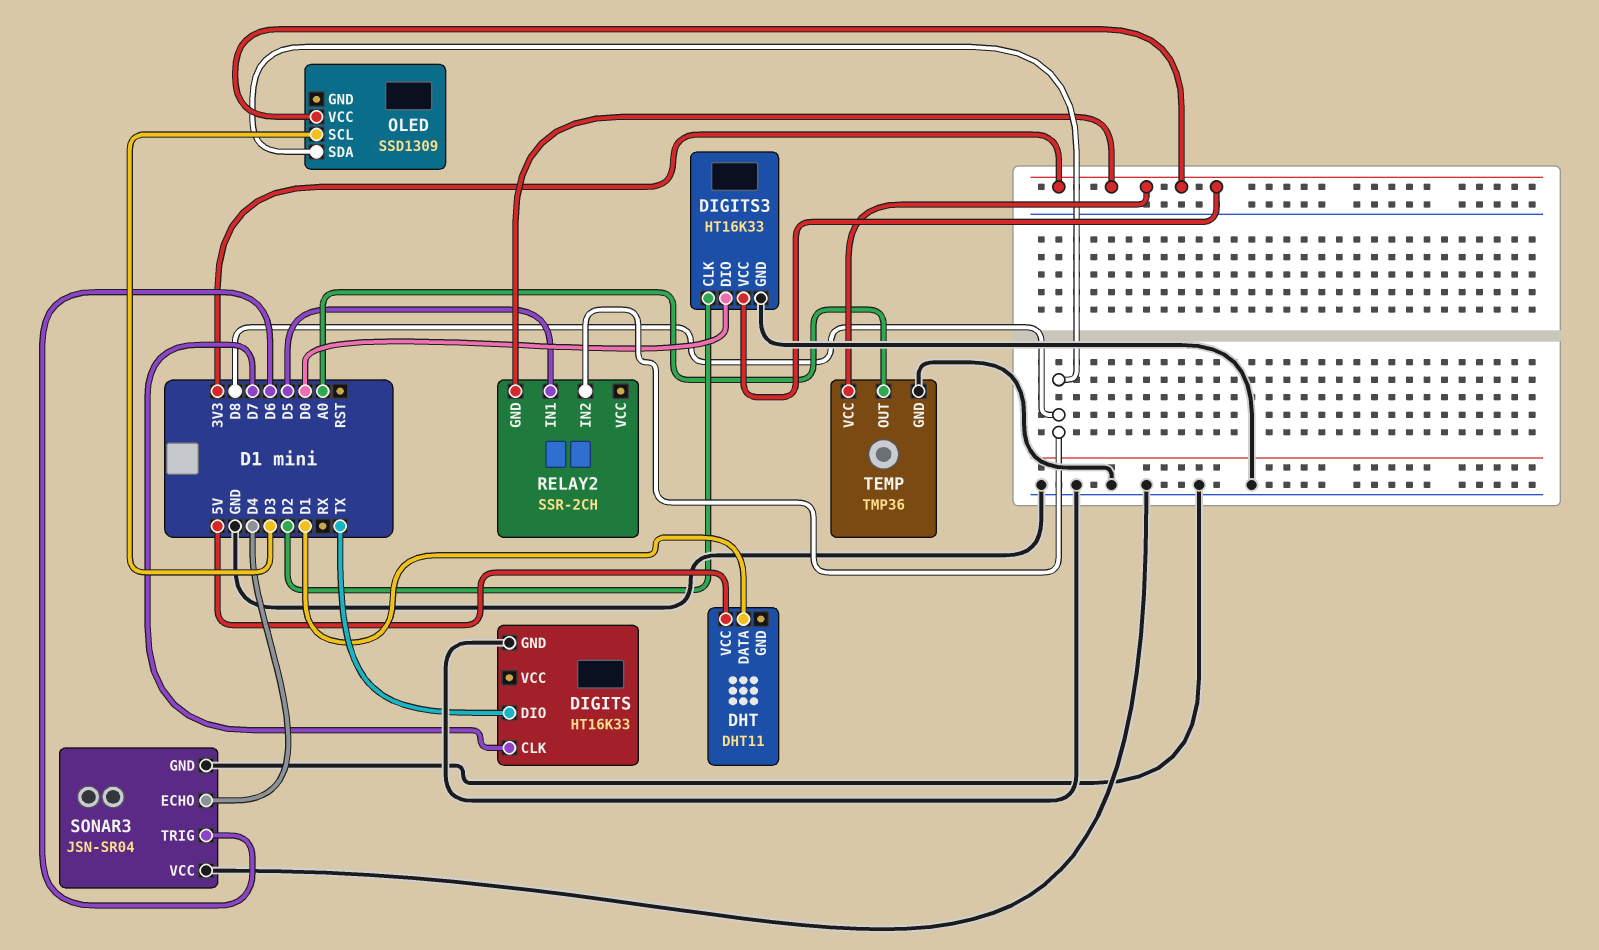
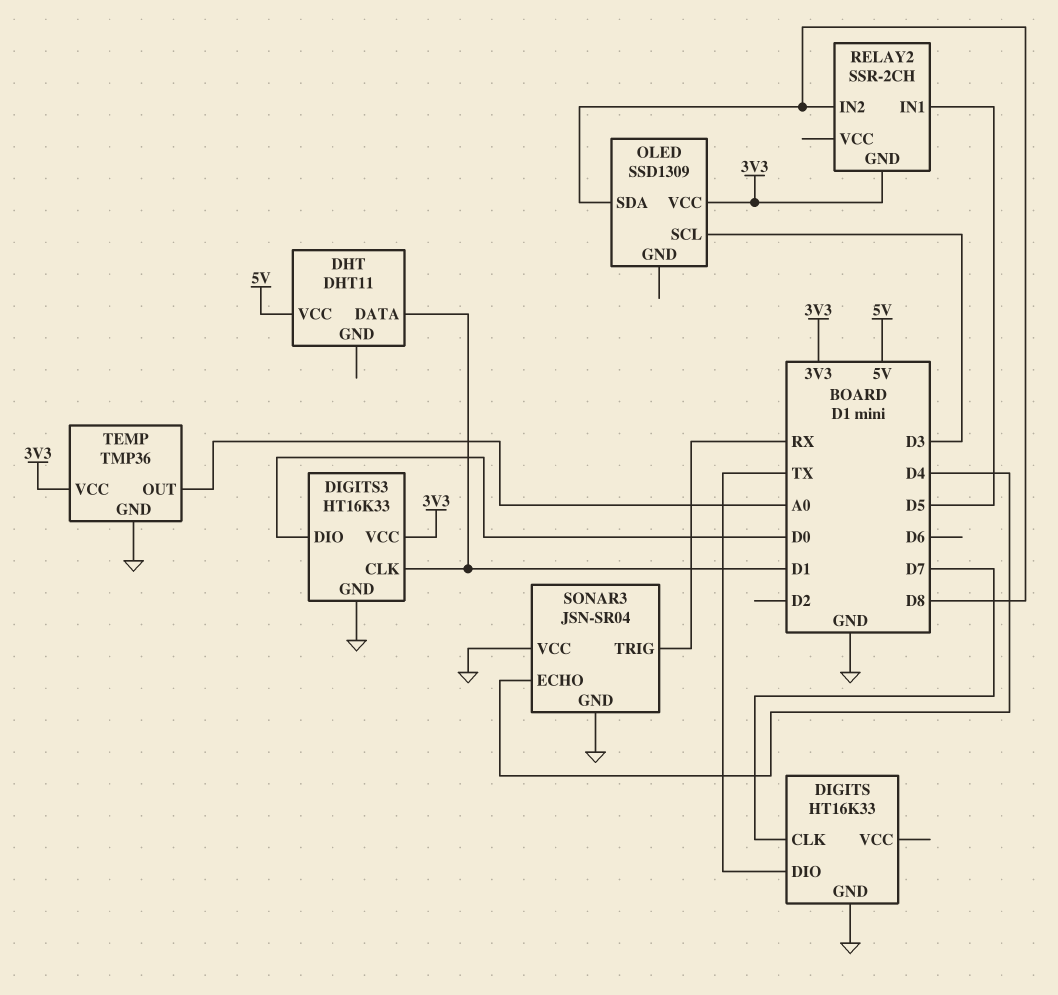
DIGITS3 pin CLK: D2 -> D1
SONAR3 pin TRIG: D6 -> RX

